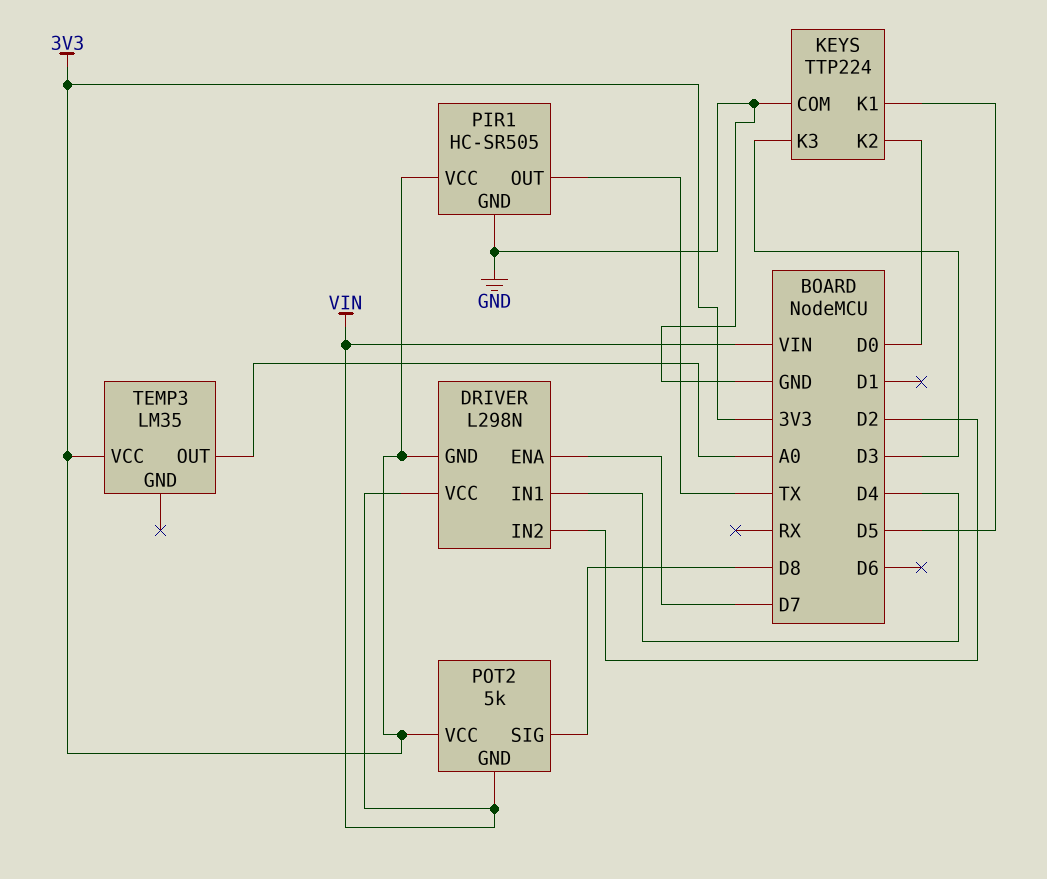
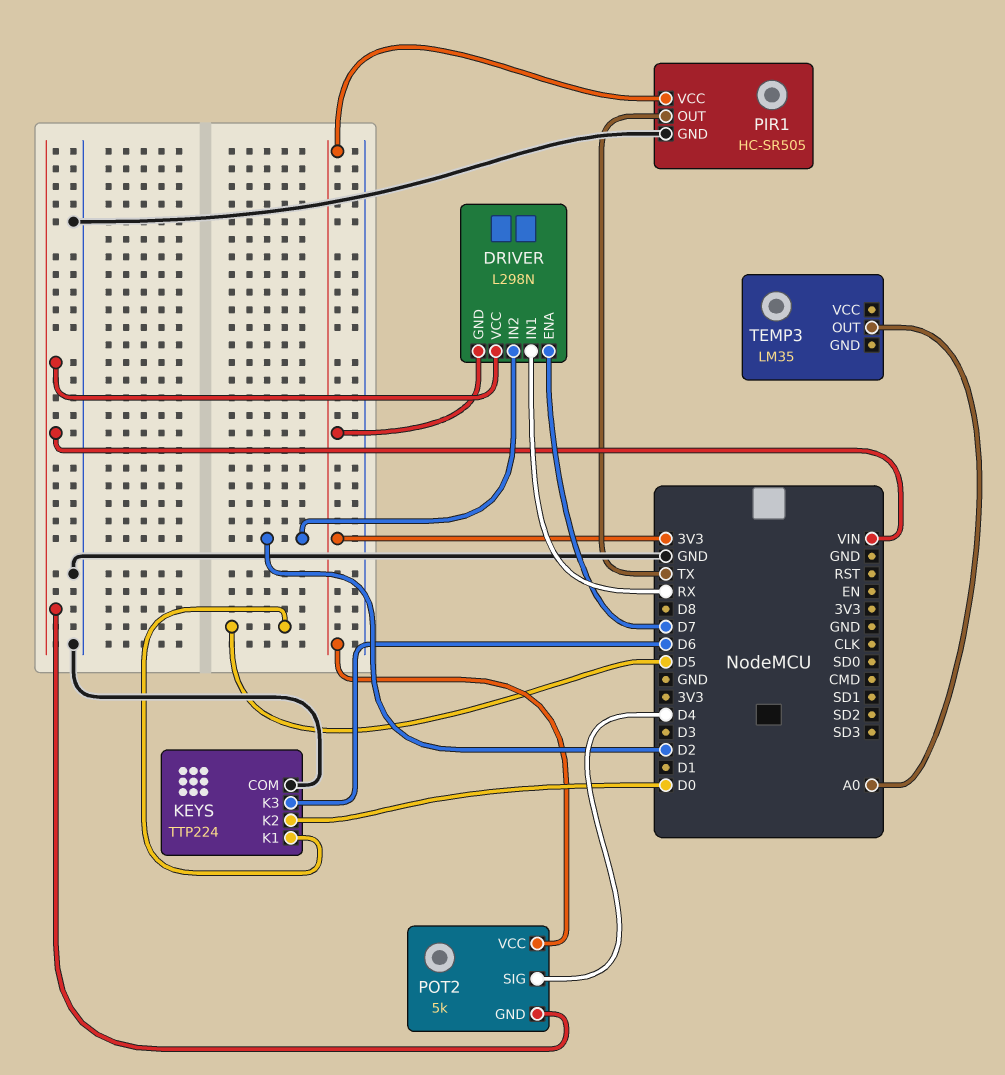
DRIVER pin IN1: D4 -> RX
KEYS pin K3: D3 -> D6
POT2 pin SIG: D8 -> D4
TEMP3 pin VCC: 3V3 -> none

